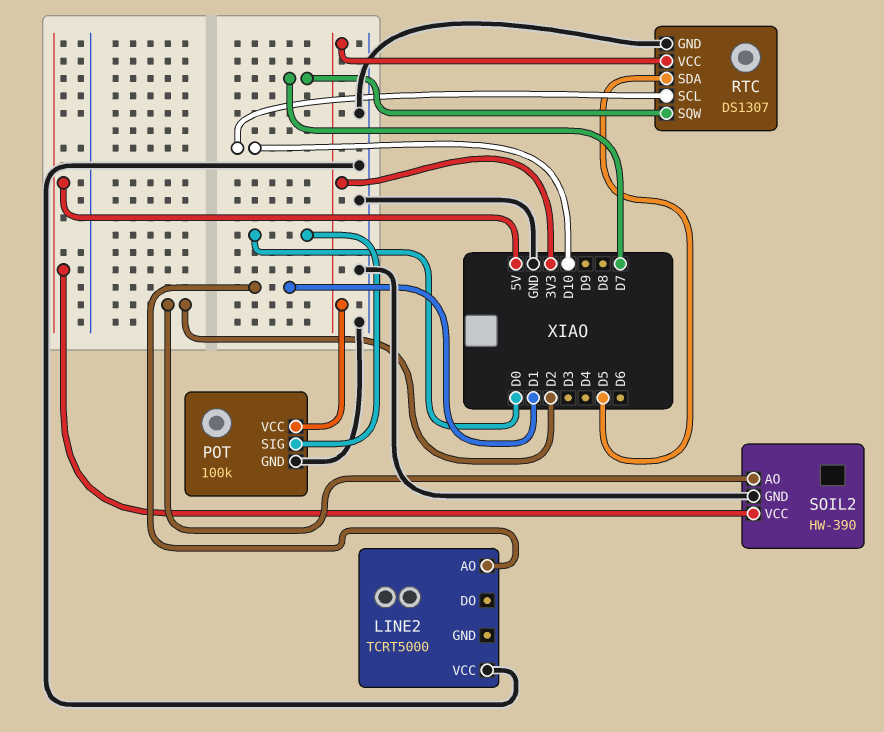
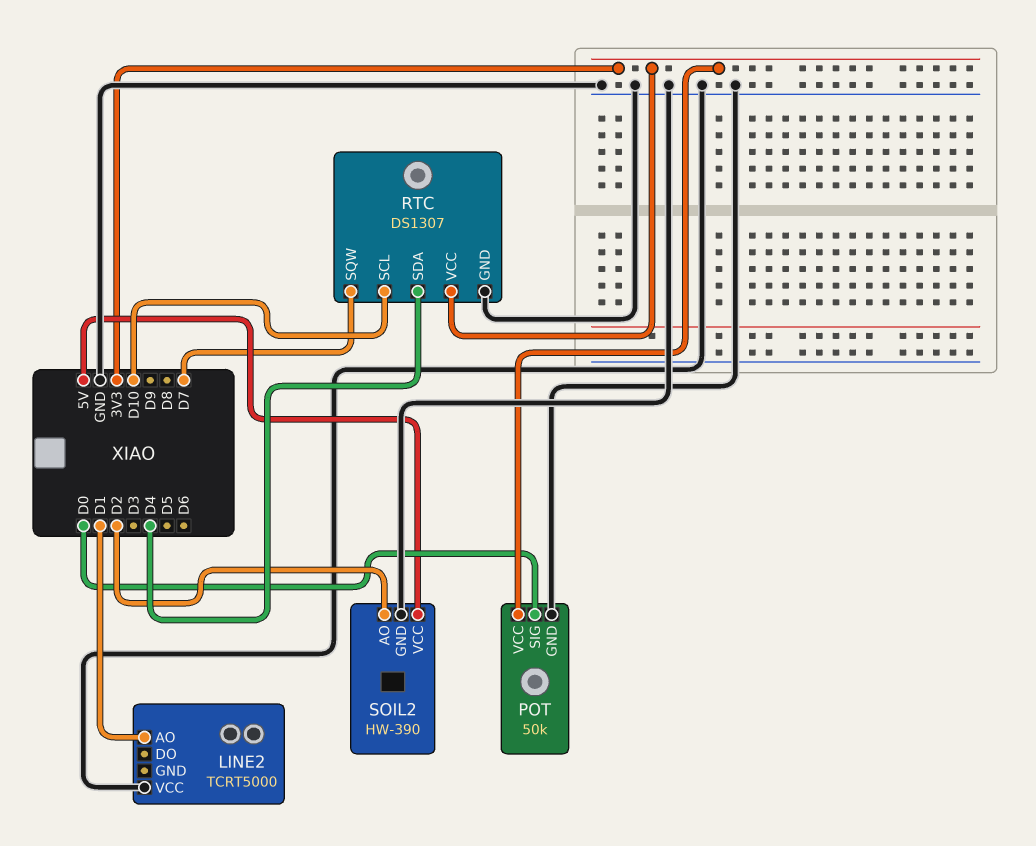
POT: 100k -> 50k
RTC pin SDA: D5 -> D4

